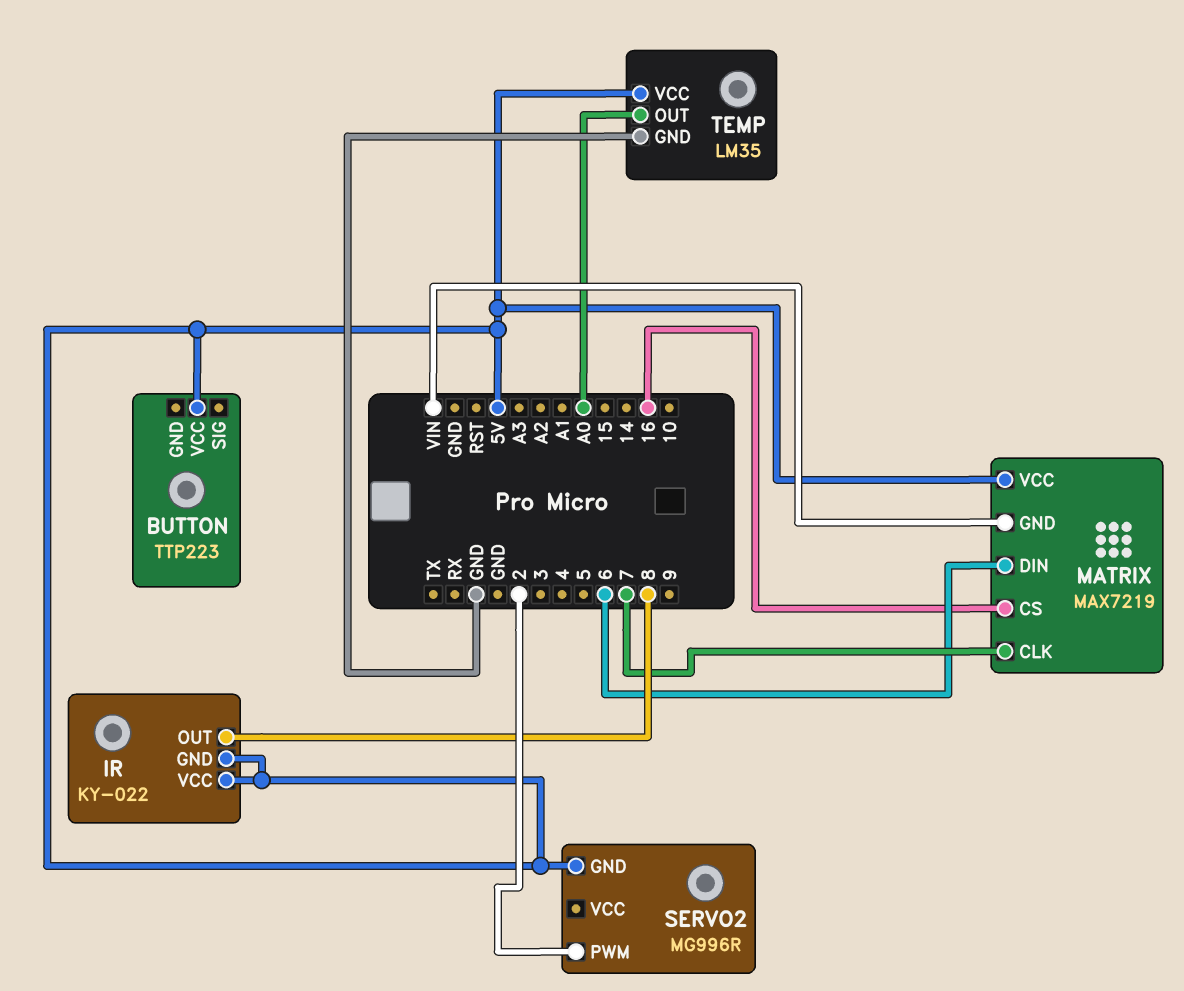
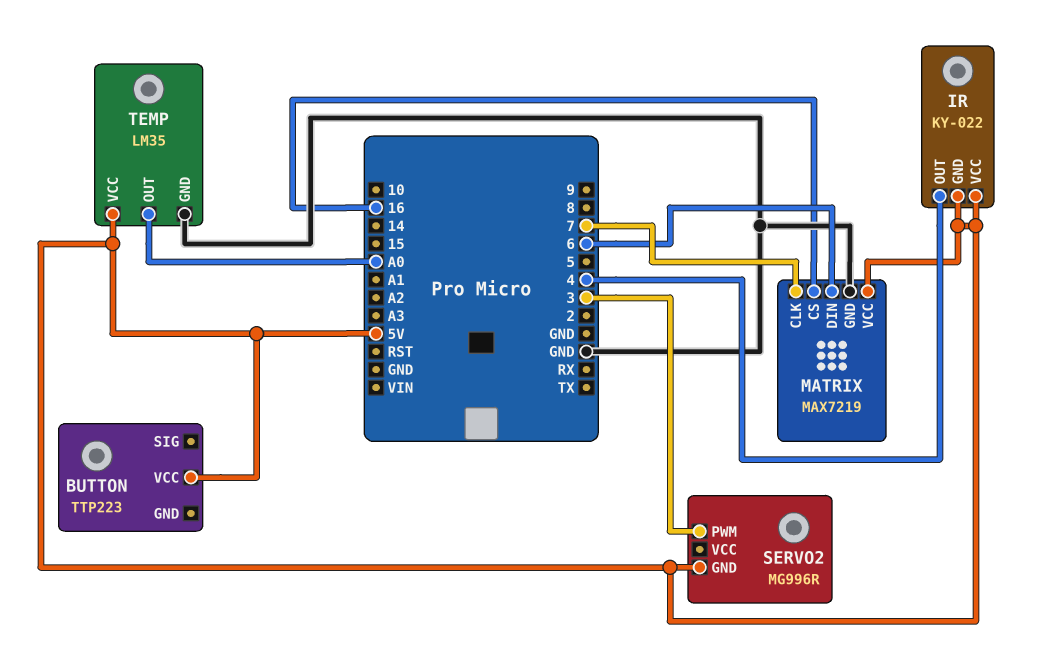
IR pin OUT: 8 -> 4
MATRIX pin GND: VIN -> GND
SERVO2 pin PWM: 2 -> 3

